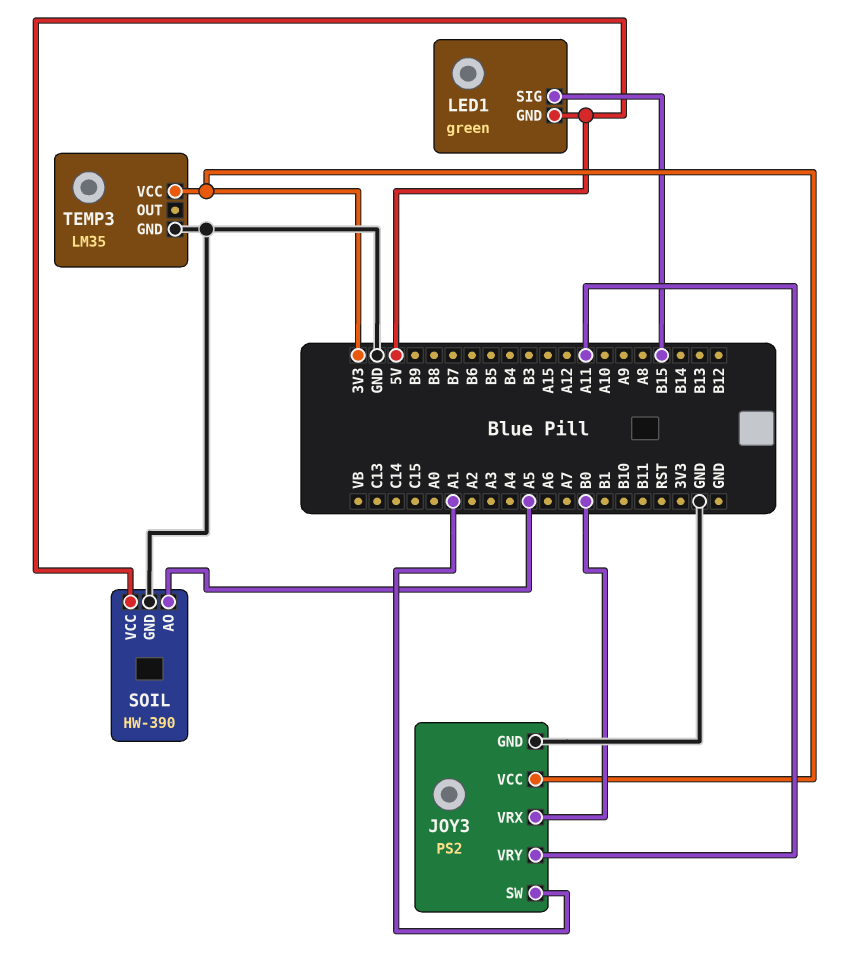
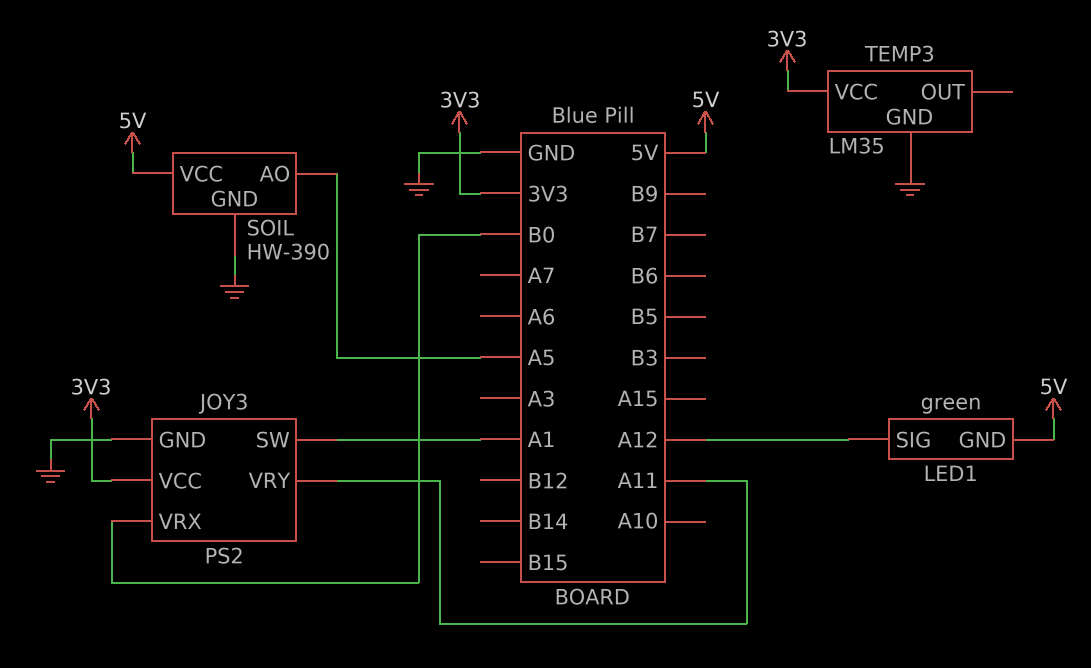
LED1 pin SIG: B15 -> A12

